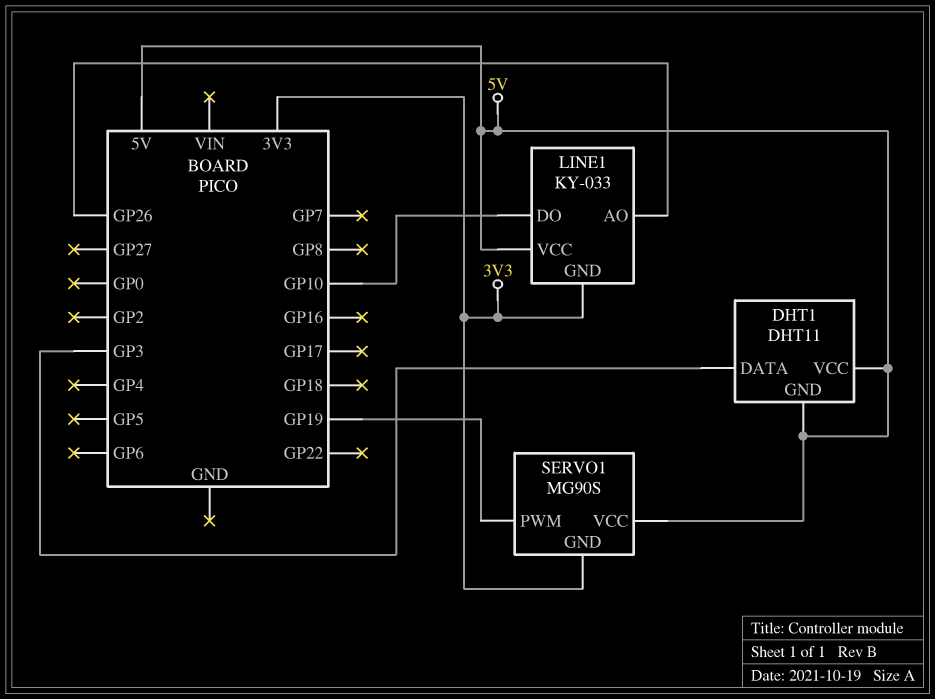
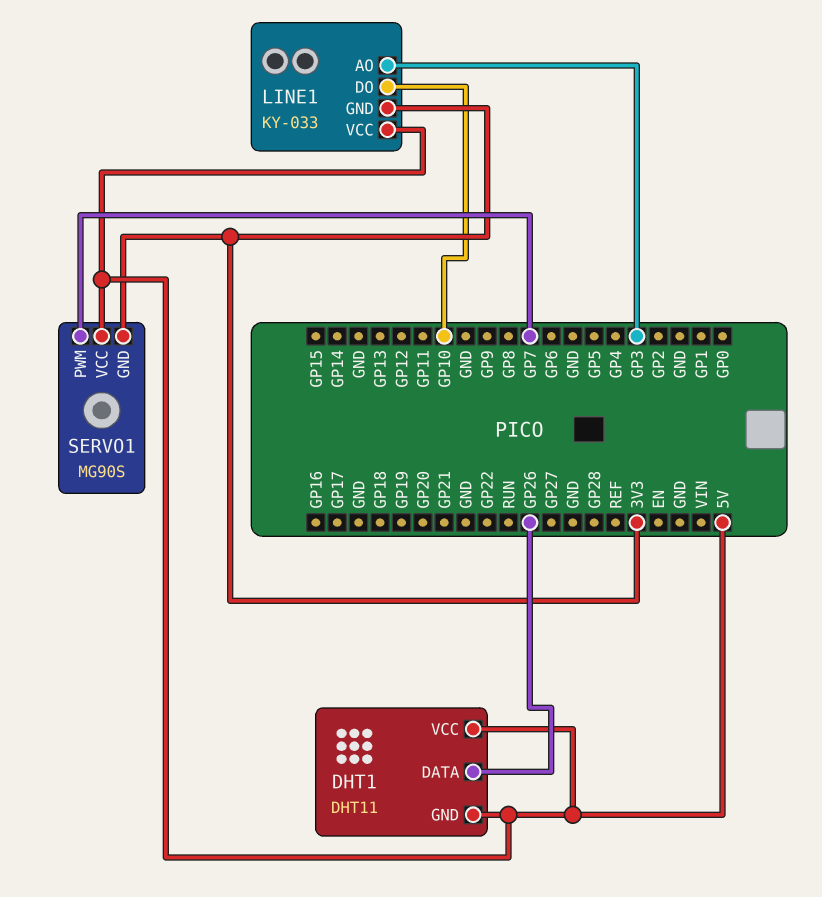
DHT1 pin DATA: GP3 -> GP26
LINE1 pin AO: GP26 -> GP3
SERVO1 pin PWM: GP19 -> GP7

